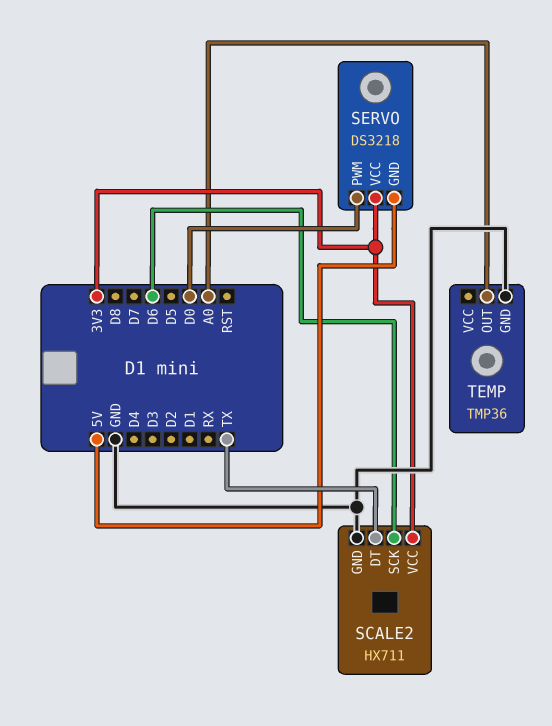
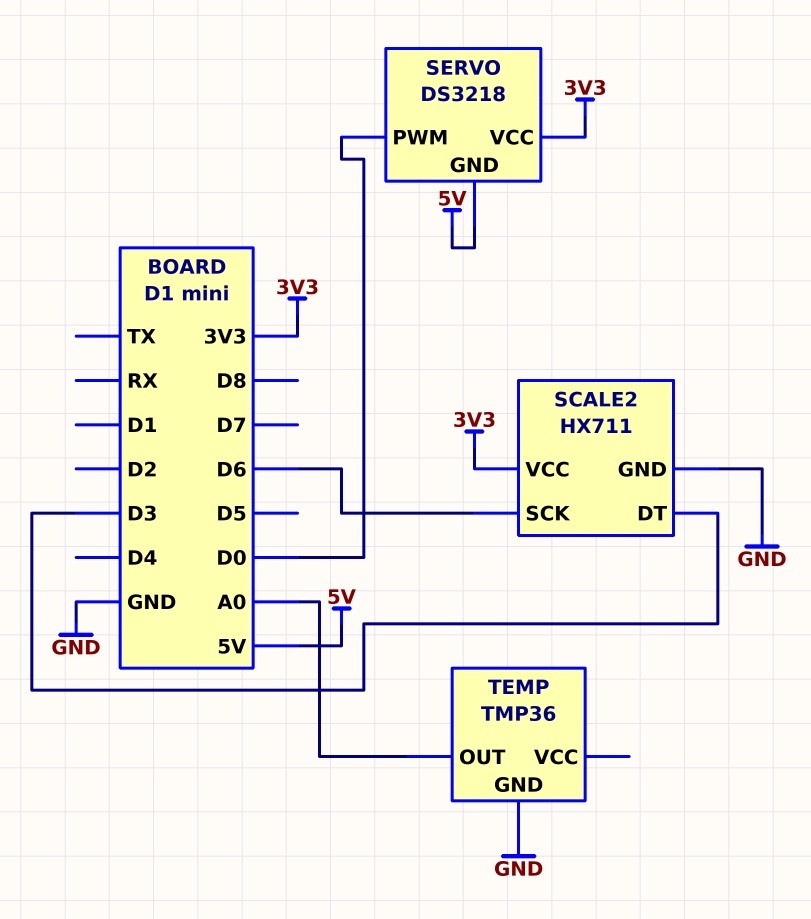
SCALE2 pin DT: TX -> D3

